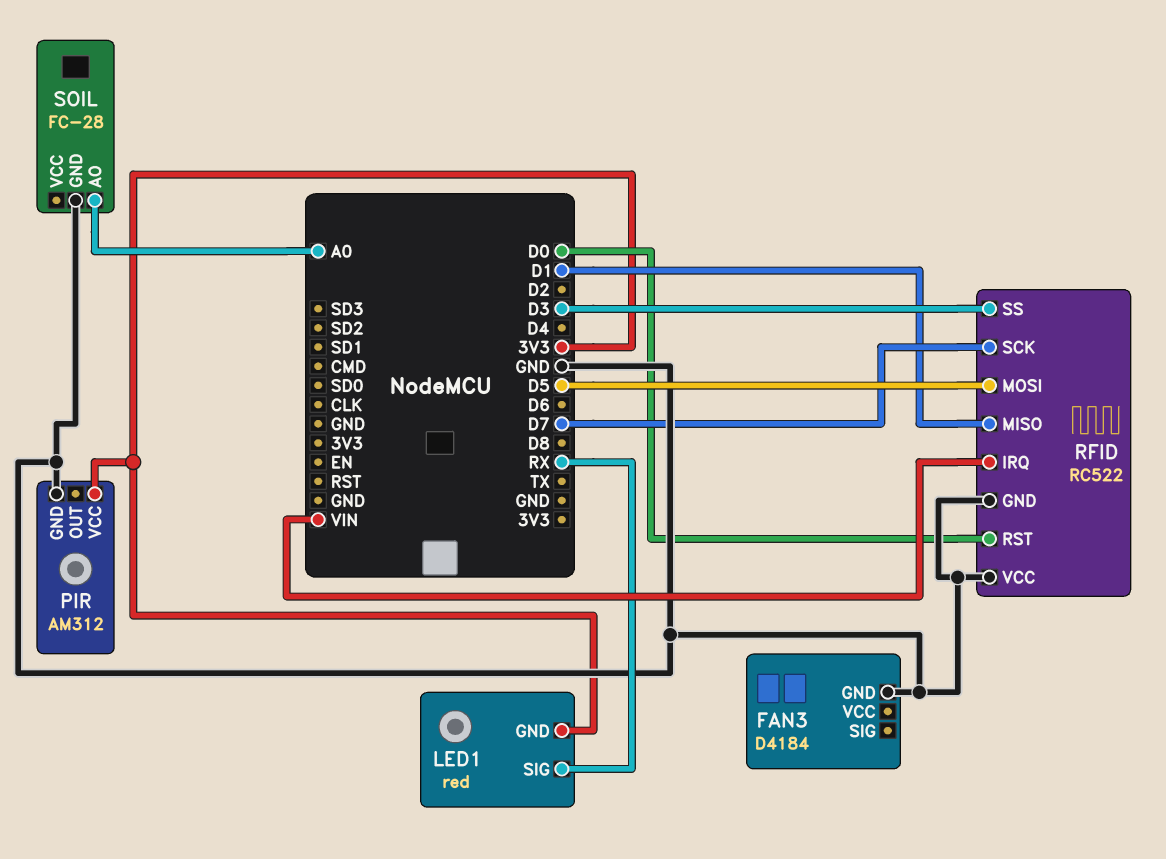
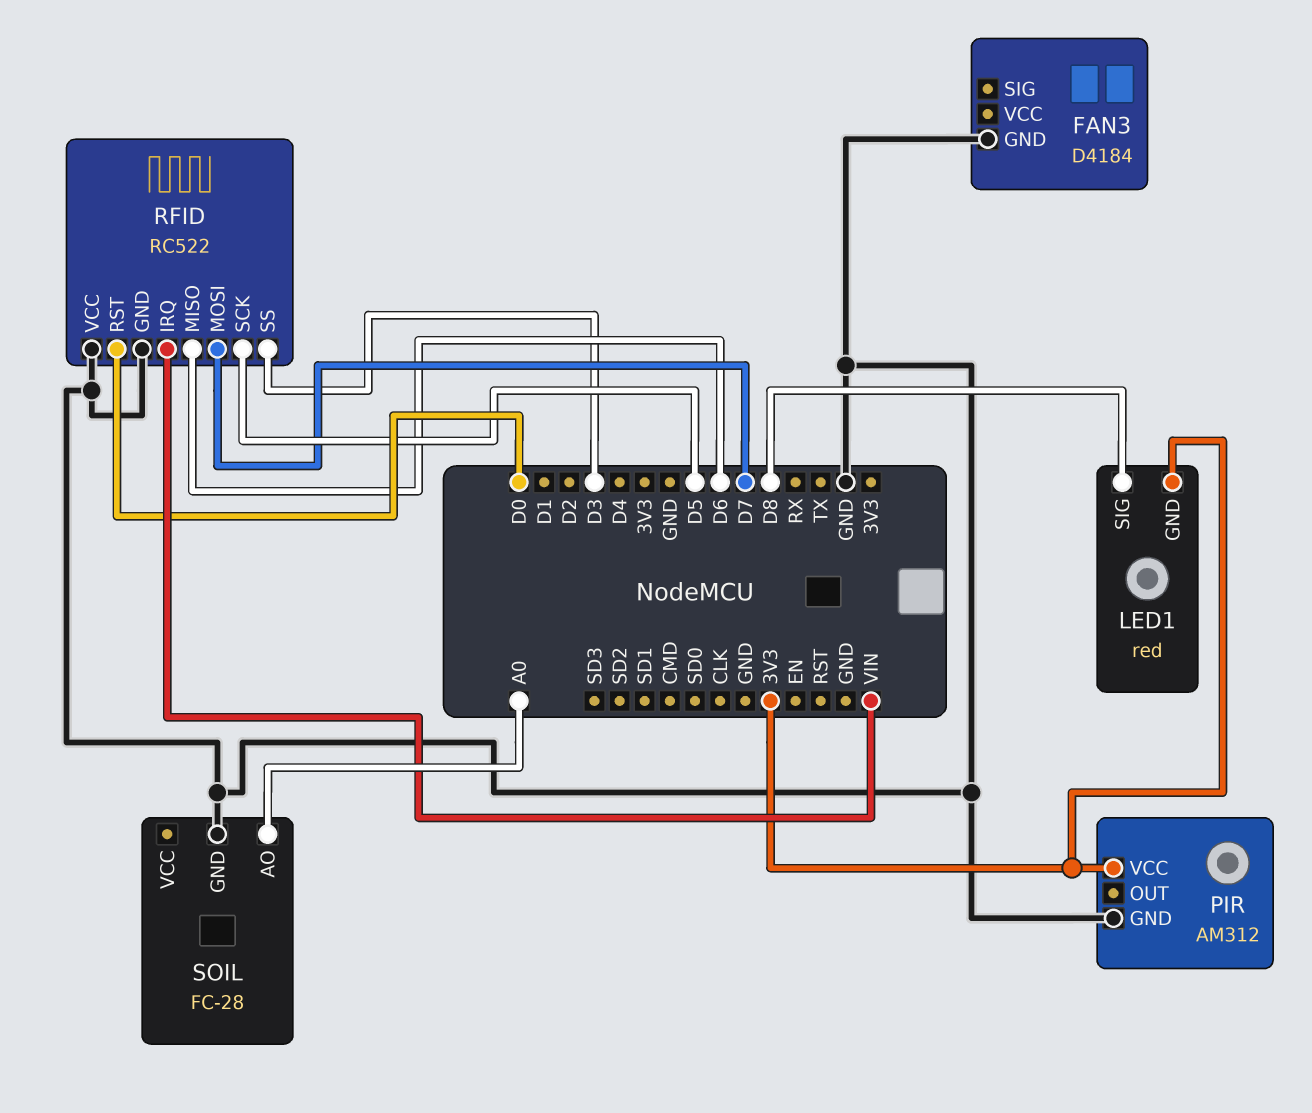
LED1 pin SIG: RX -> D8
RFID pin MISO: D1 -> D6
RFID pin MOSI: D5 -> D7
RFID pin SCK: D7 -> D5

